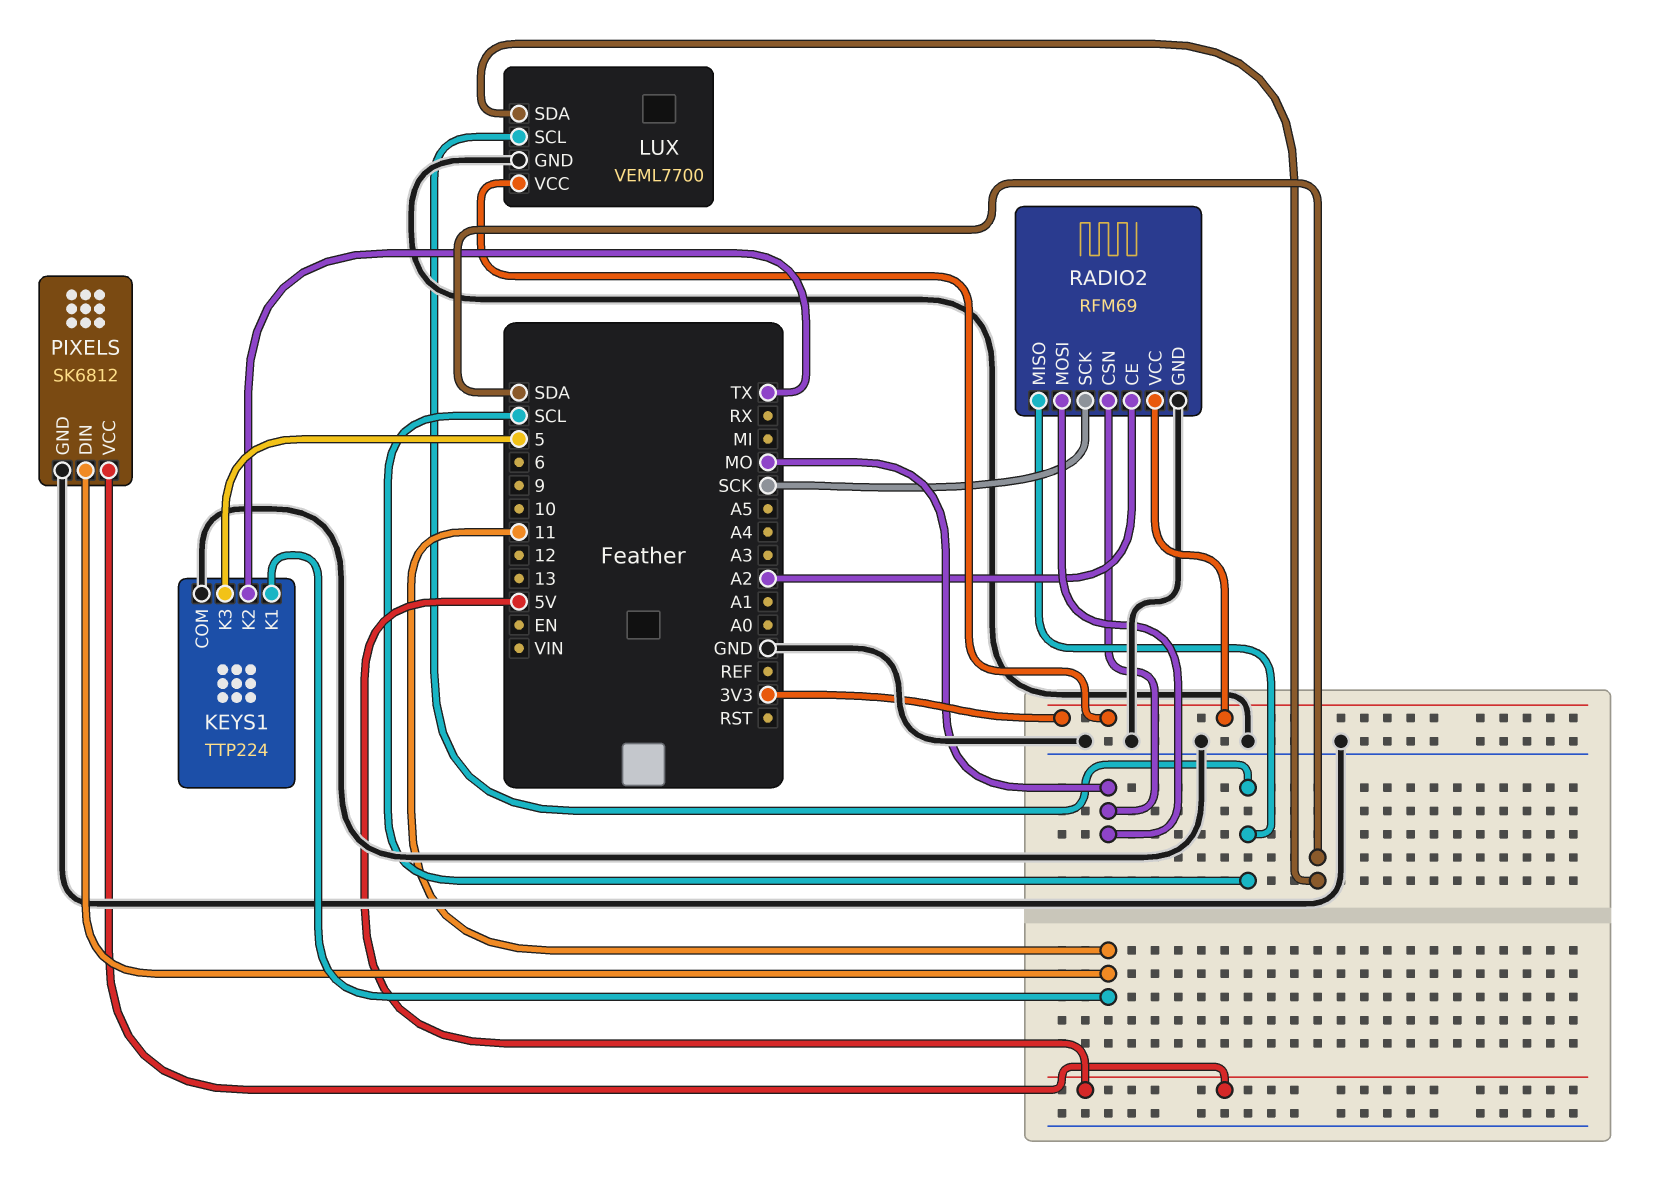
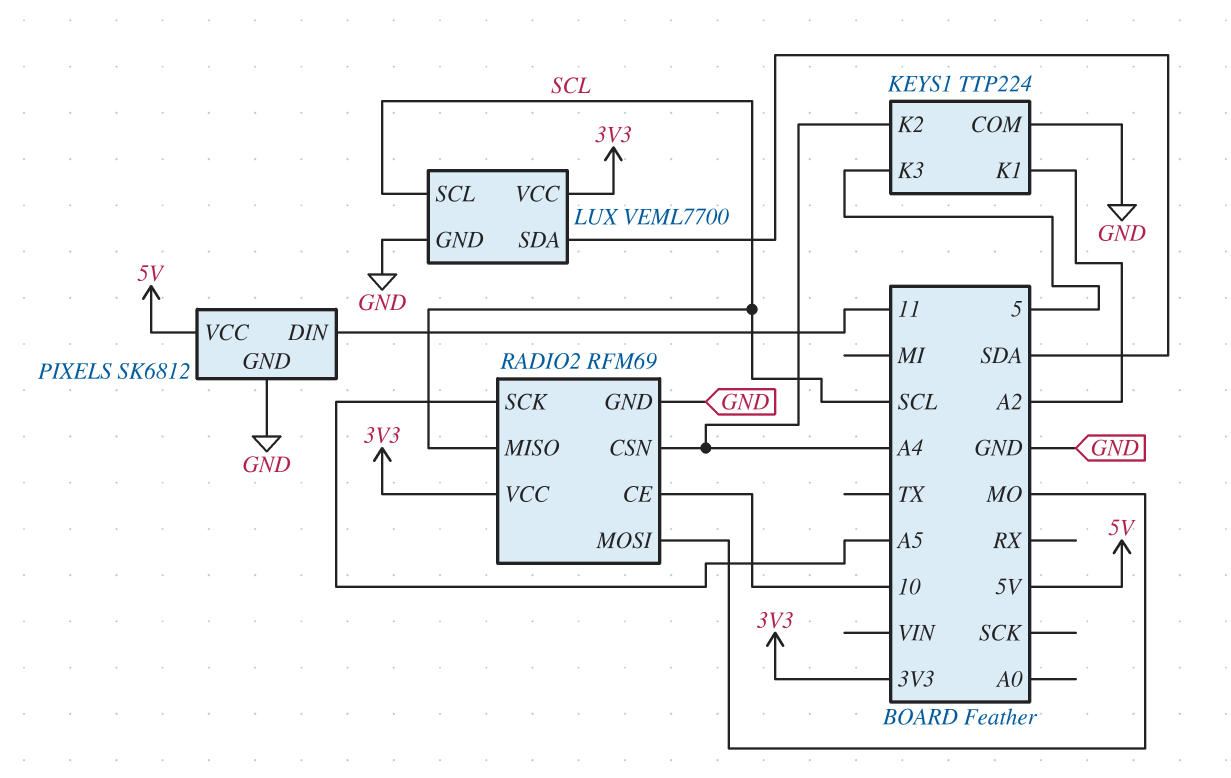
KEYS1 pin K1: 11 -> A2
KEYS1 pin K2: TX -> A4
RADIO2 pin CE: A2 -> 10
RADIO2 pin CSN: MO -> A4
RADIO2 pin SCK: SCK -> A5

